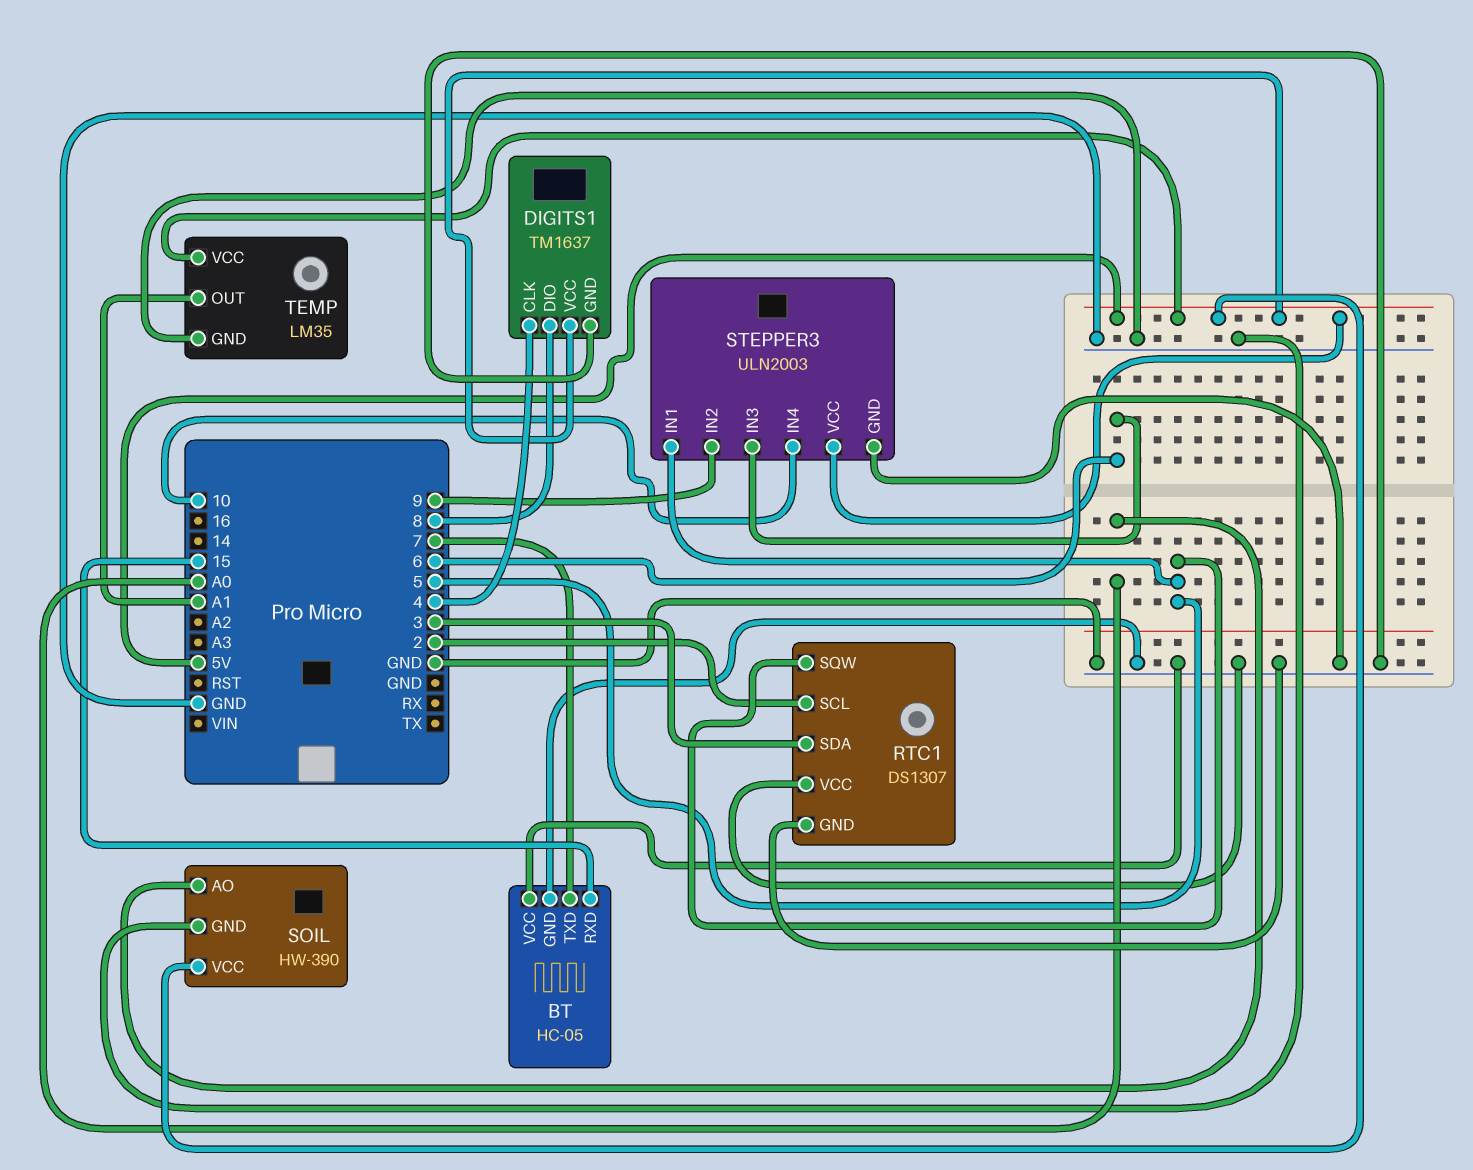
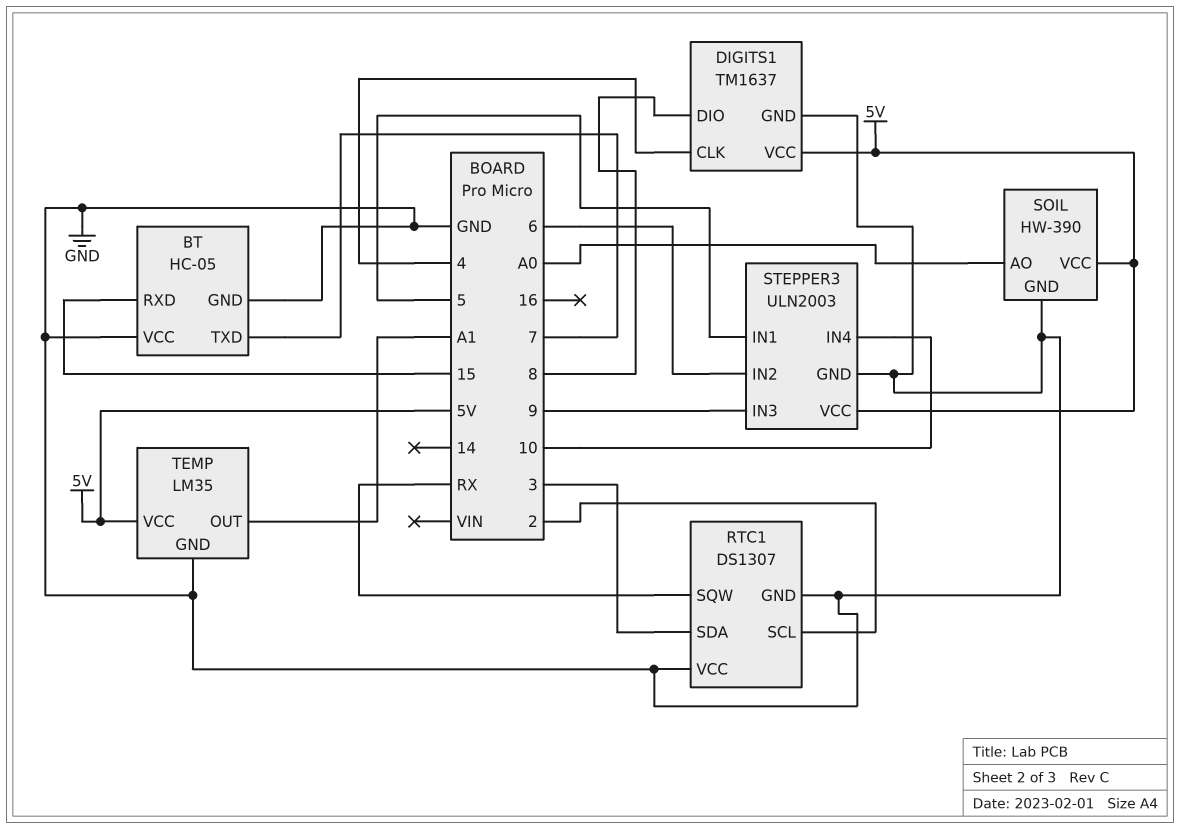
RTC1 pin SQW: 5 -> RX
STEPPER3 pin IN2: 9 -> 6
STEPPER3 pin IN3: 6 -> 9

